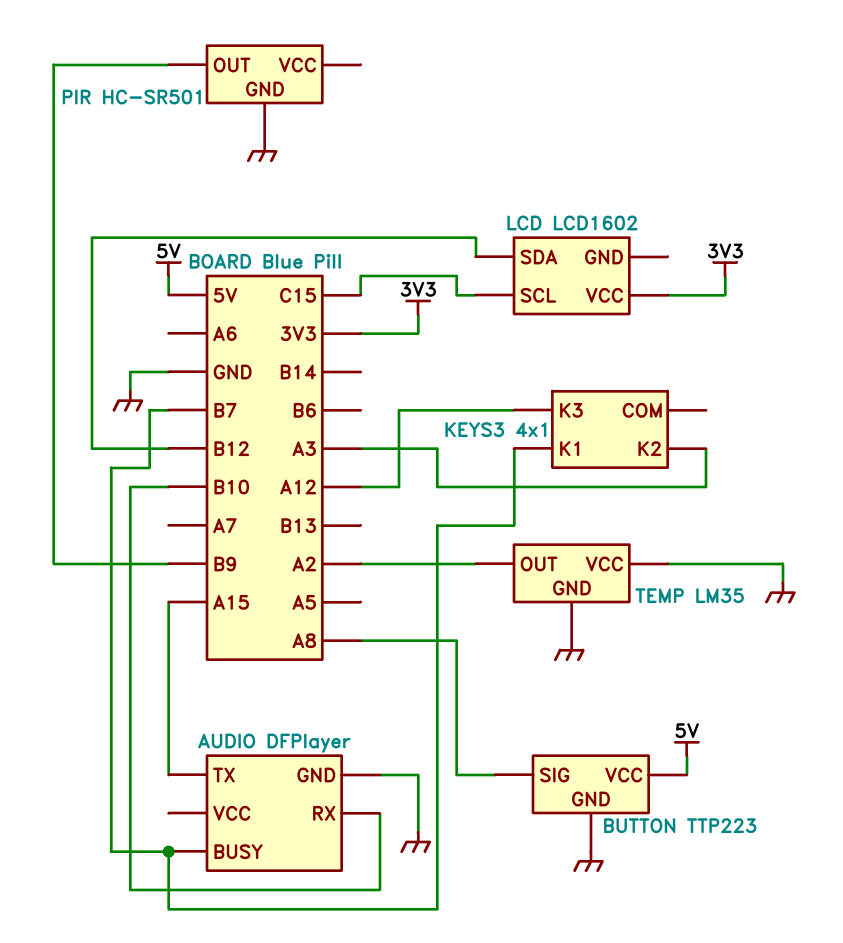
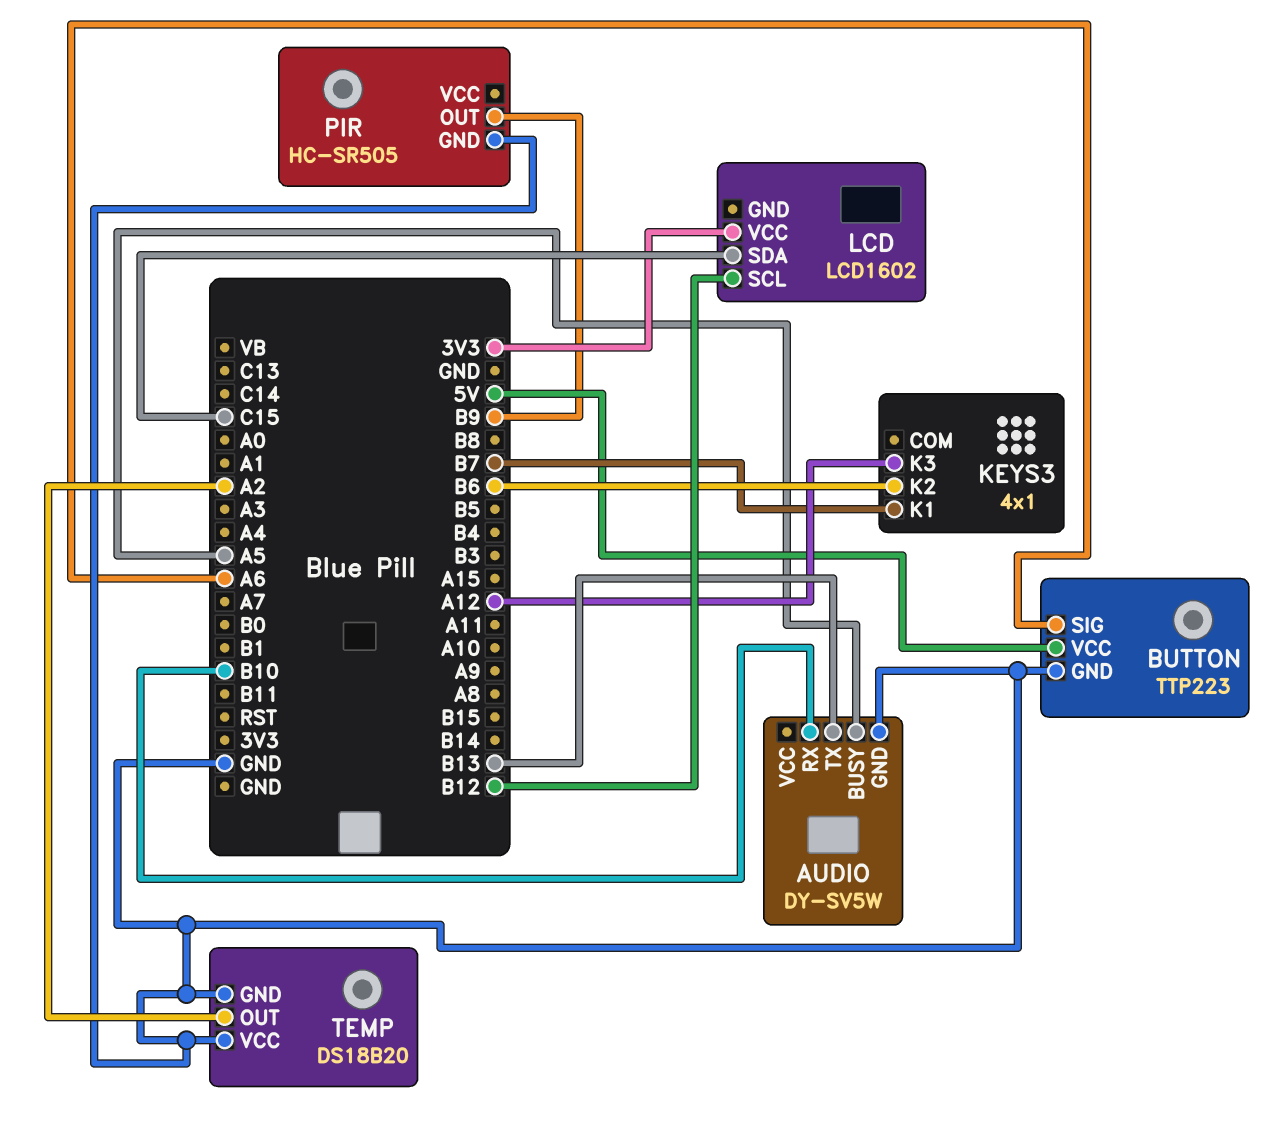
AUDIO: DFPlayer -> DY-SV5W
AUDIO pin BUSY: B7 -> A5
AUDIO pin TX: A15 -> B13
BUTTON pin SIG: A8 -> A6
KEYS3 pin K2: A3 -> B6
LCD pin SCL: C15 -> B12
LCD pin SDA: B12 -> C15
PIR: HC-SR501 -> HC-SR505
TEMP: LM35 -> DS18B20

